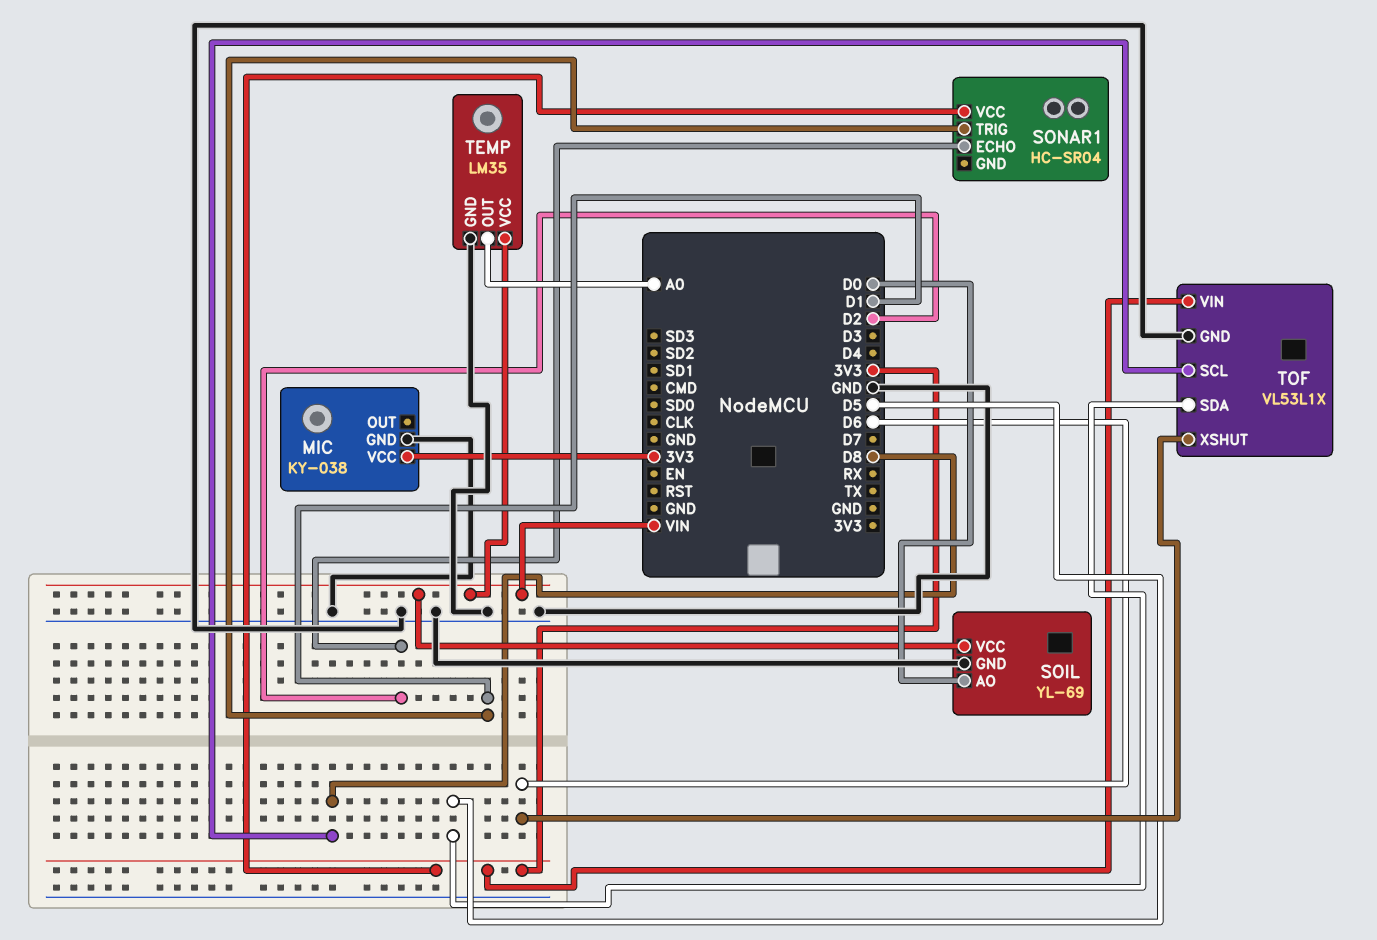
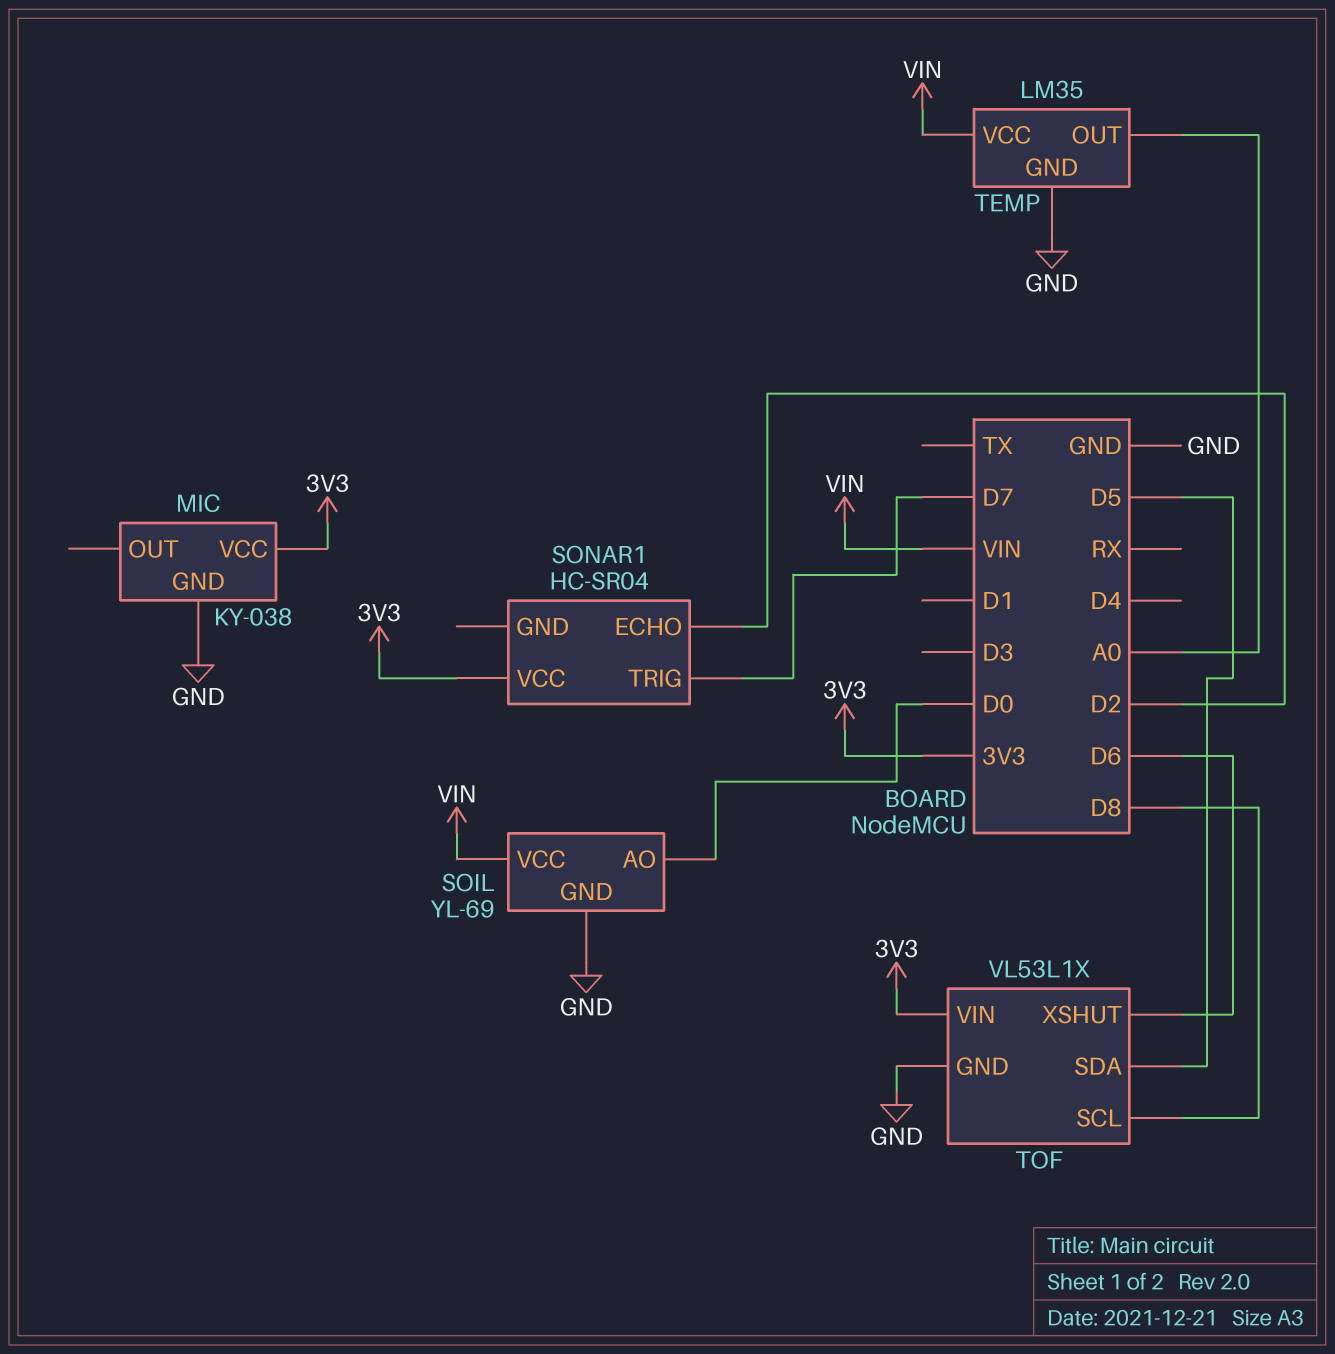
SONAR1 pin TRIG: D1 -> D7

